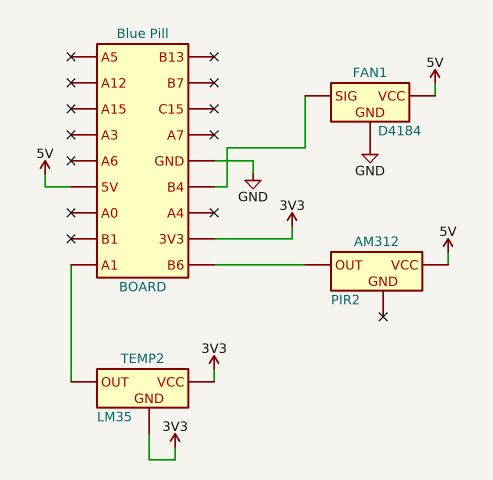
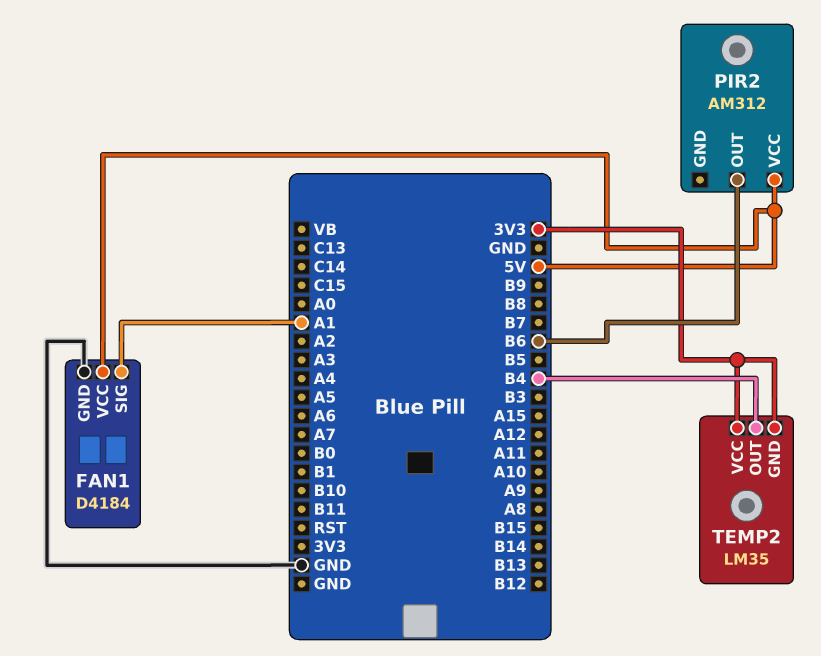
FAN1 pin SIG: B4 -> A1
TEMP2 pin OUT: A1 -> B4

